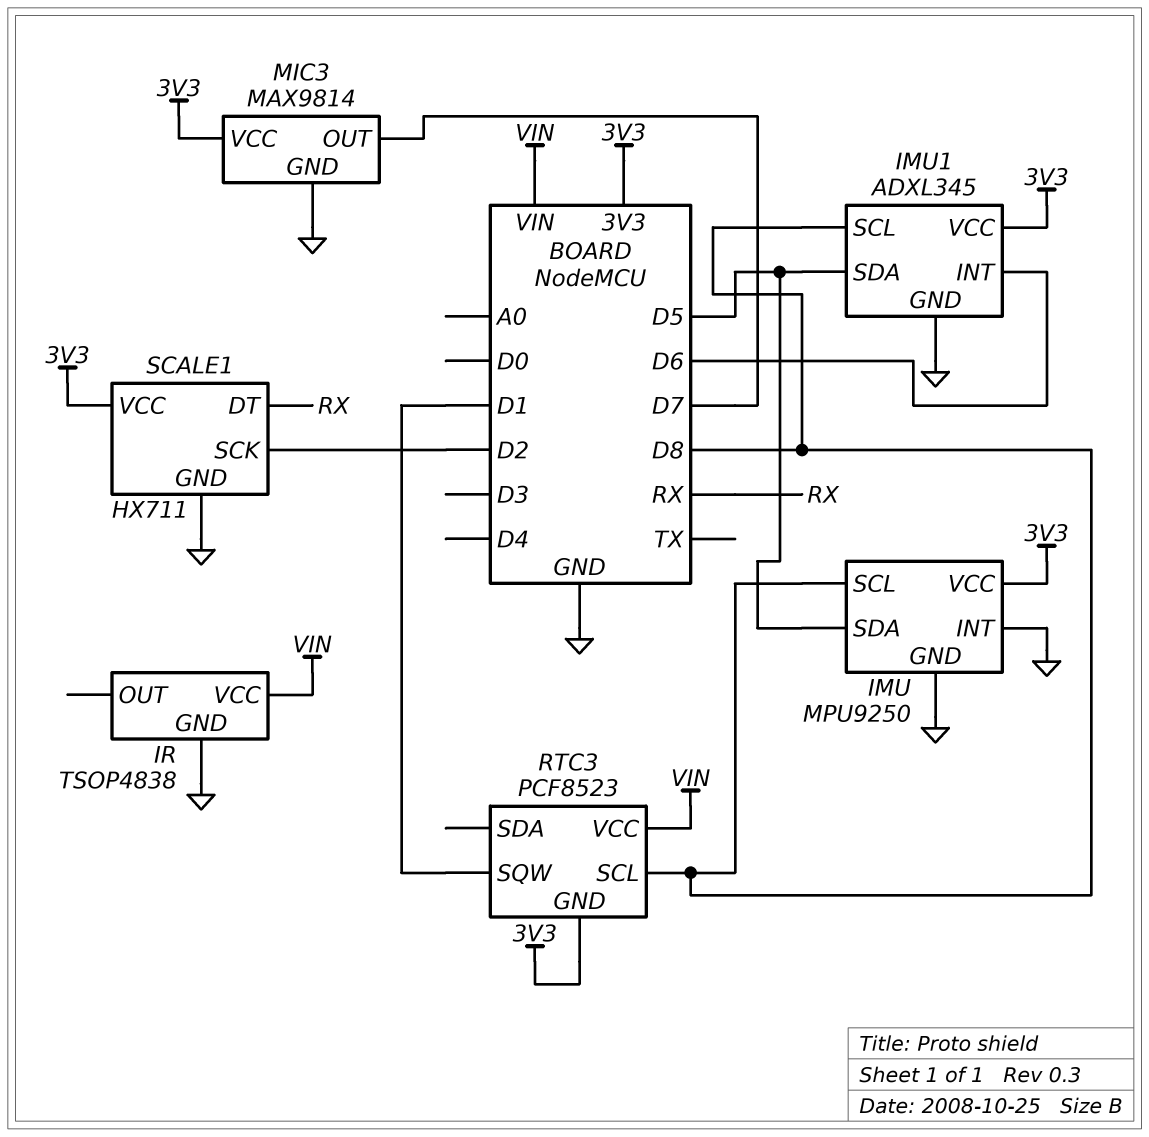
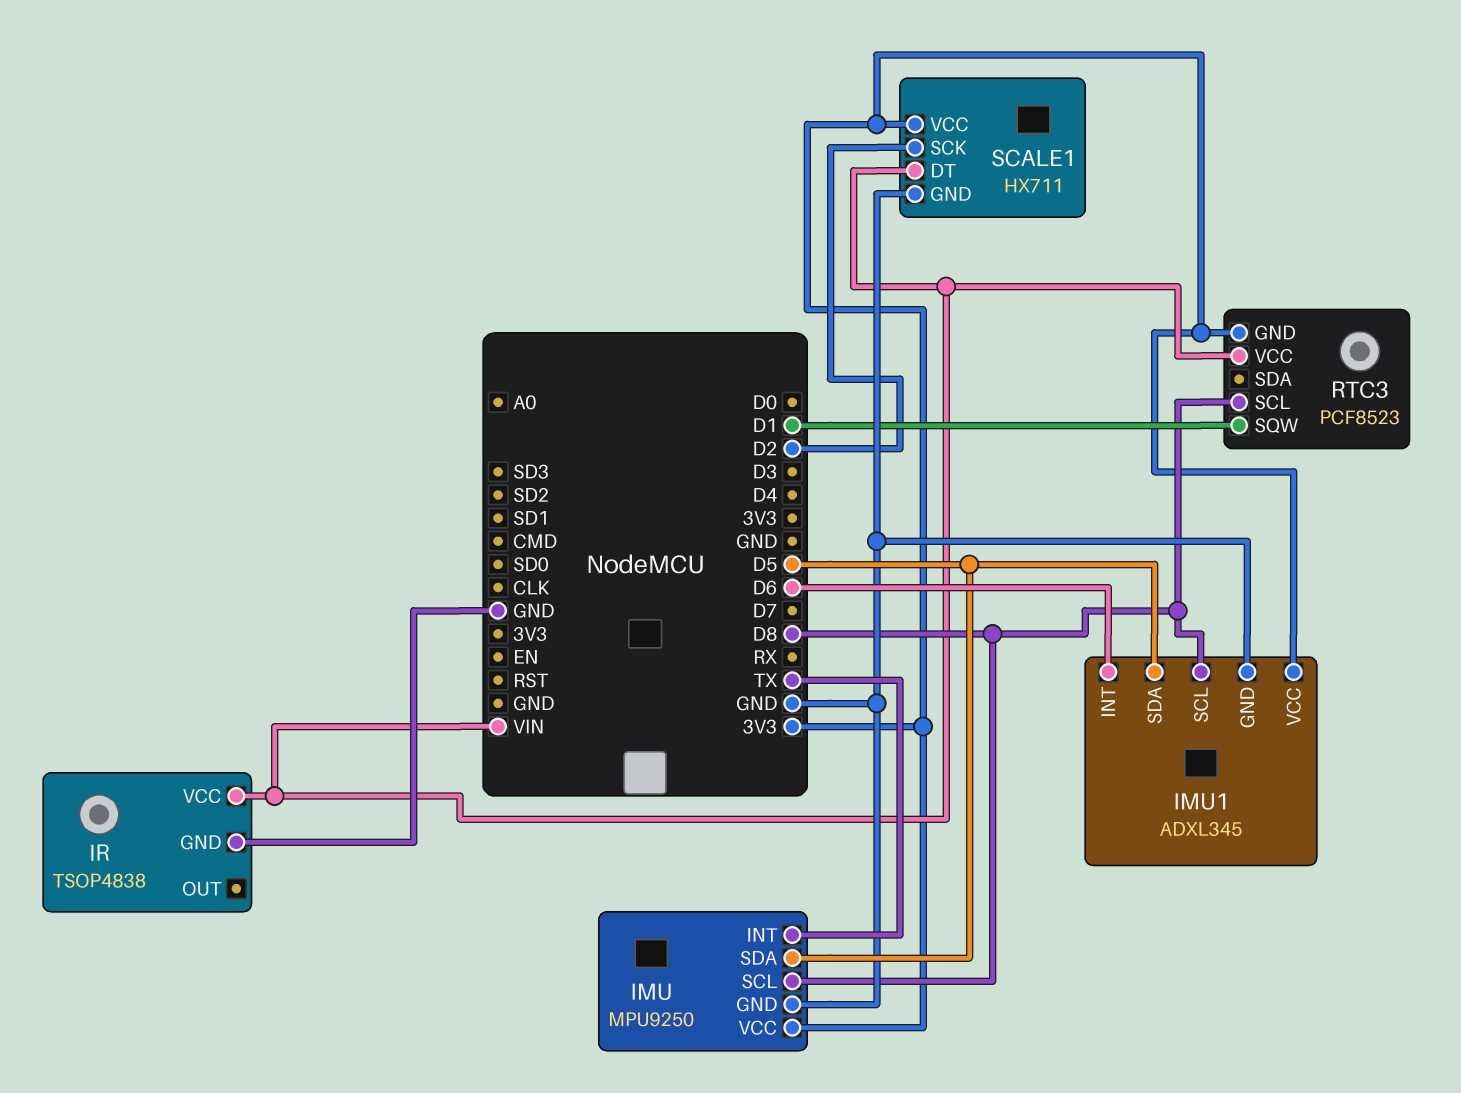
IMU pin INT: GND -> TX
MIC3: MAX9814 -> none
MIC3 pin GND: GND -> none
MIC3 pin OUT: D7 -> none
MIC3 pin VCC: 3V3 -> none
SCALE1 pin DT: RX -> VIN

